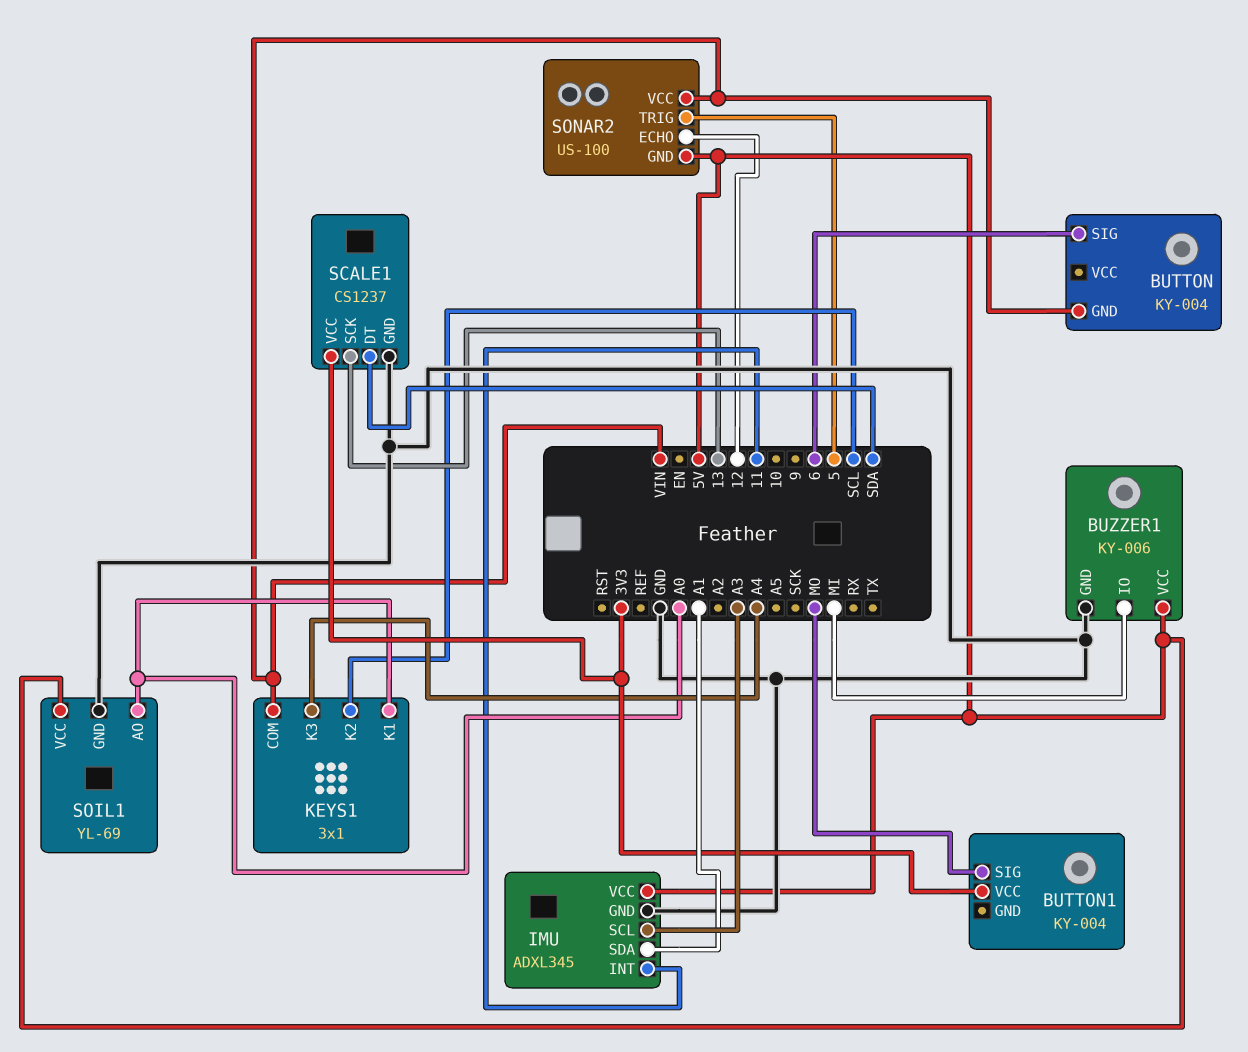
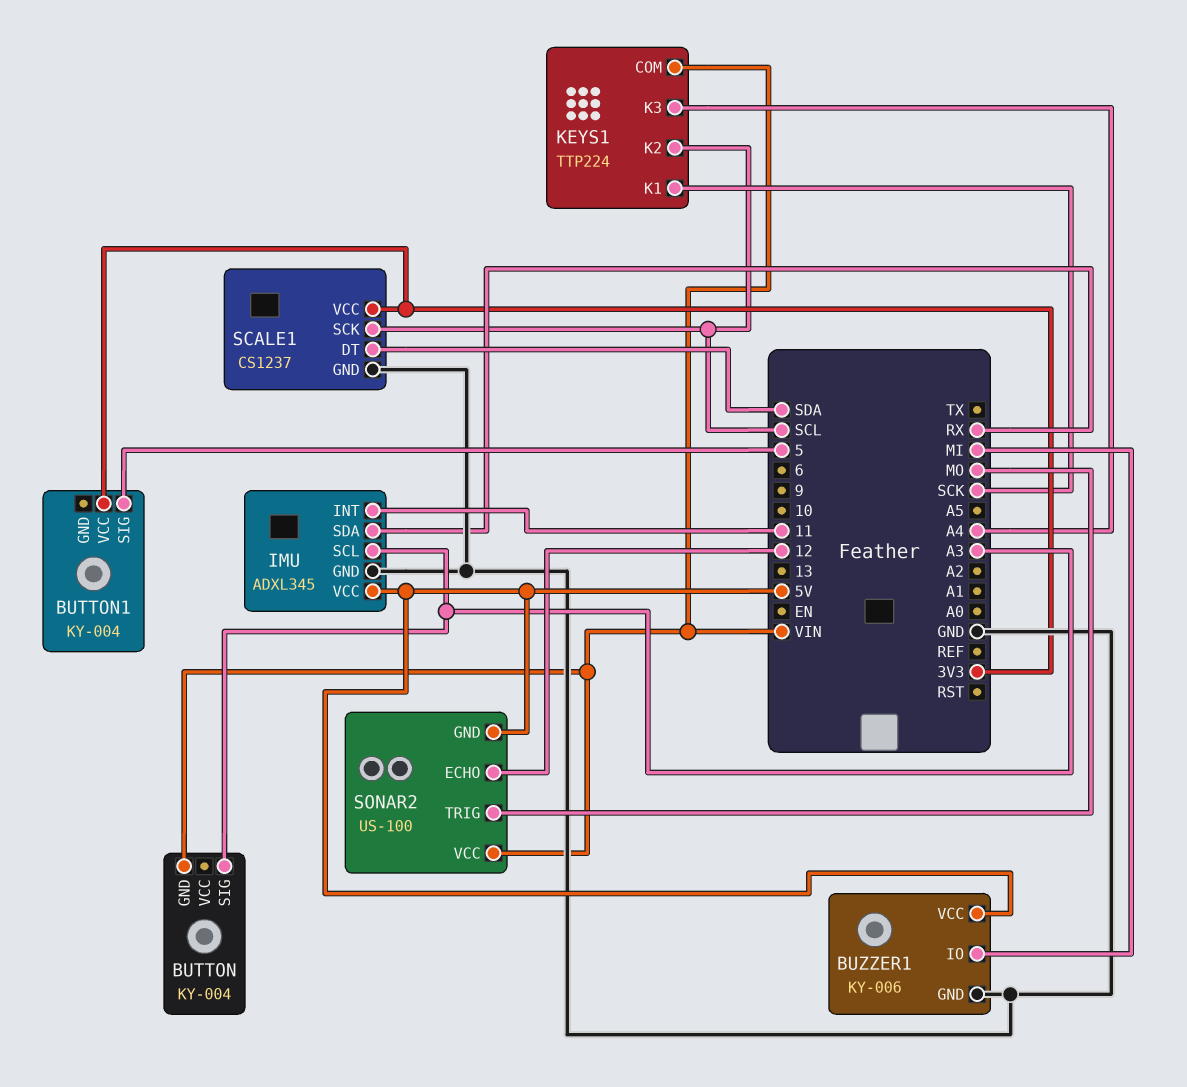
BUTTON pin SIG: 6 -> A3
BUTTON1 pin SIG: MO -> 5
IMU pin SDA: A1 -> RX
KEYS1: 3x1 -> TTP224
KEYS1 pin K1: A0 -> SCK
SCALE1 pin SCK: 13 -> SCL
SOIL1: YL-69 -> none
SOIL1 pin AO: A0 -> none
SOIL1 pin GND: GND -> none
SOIL1 pin VCC: 5V -> none
SONAR2 pin TRIG: 5 -> MO

